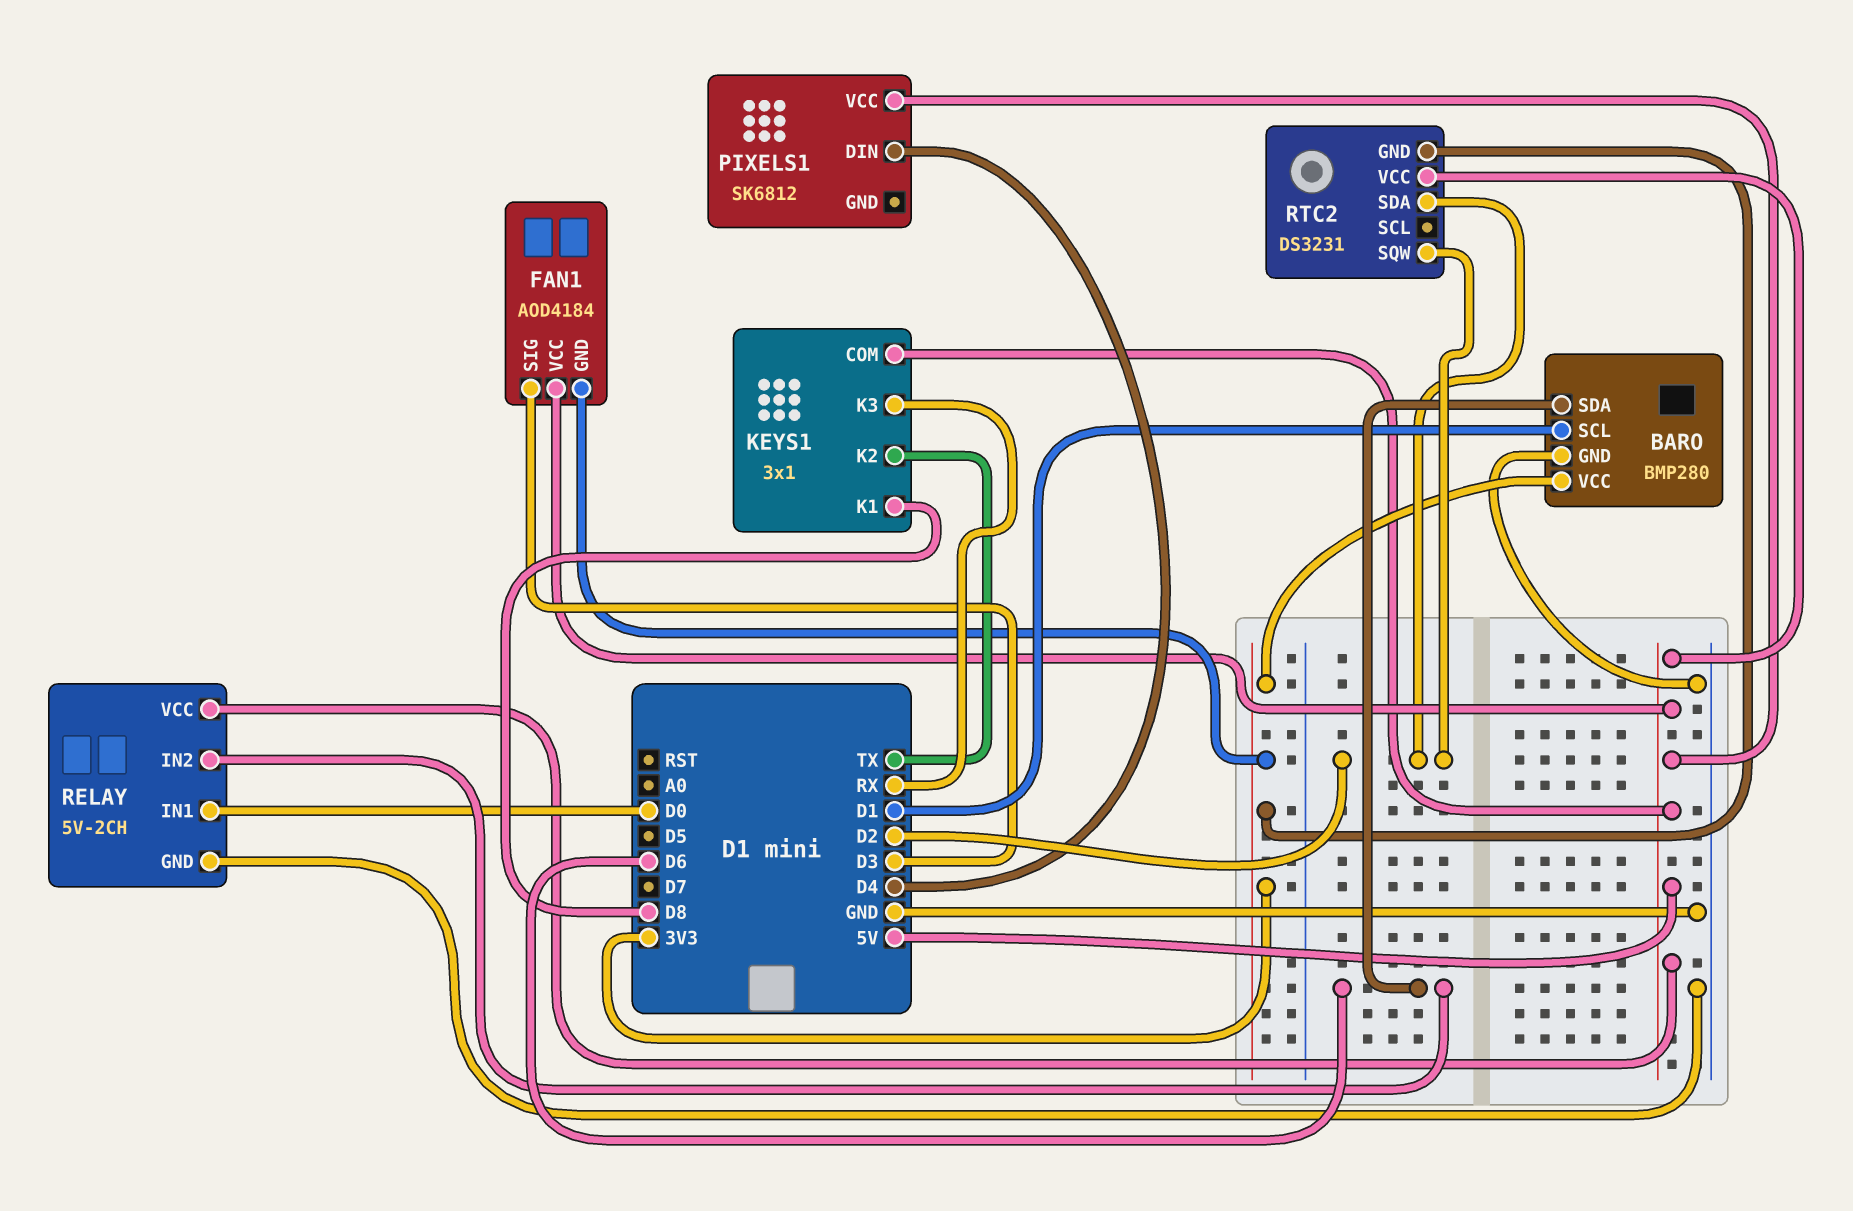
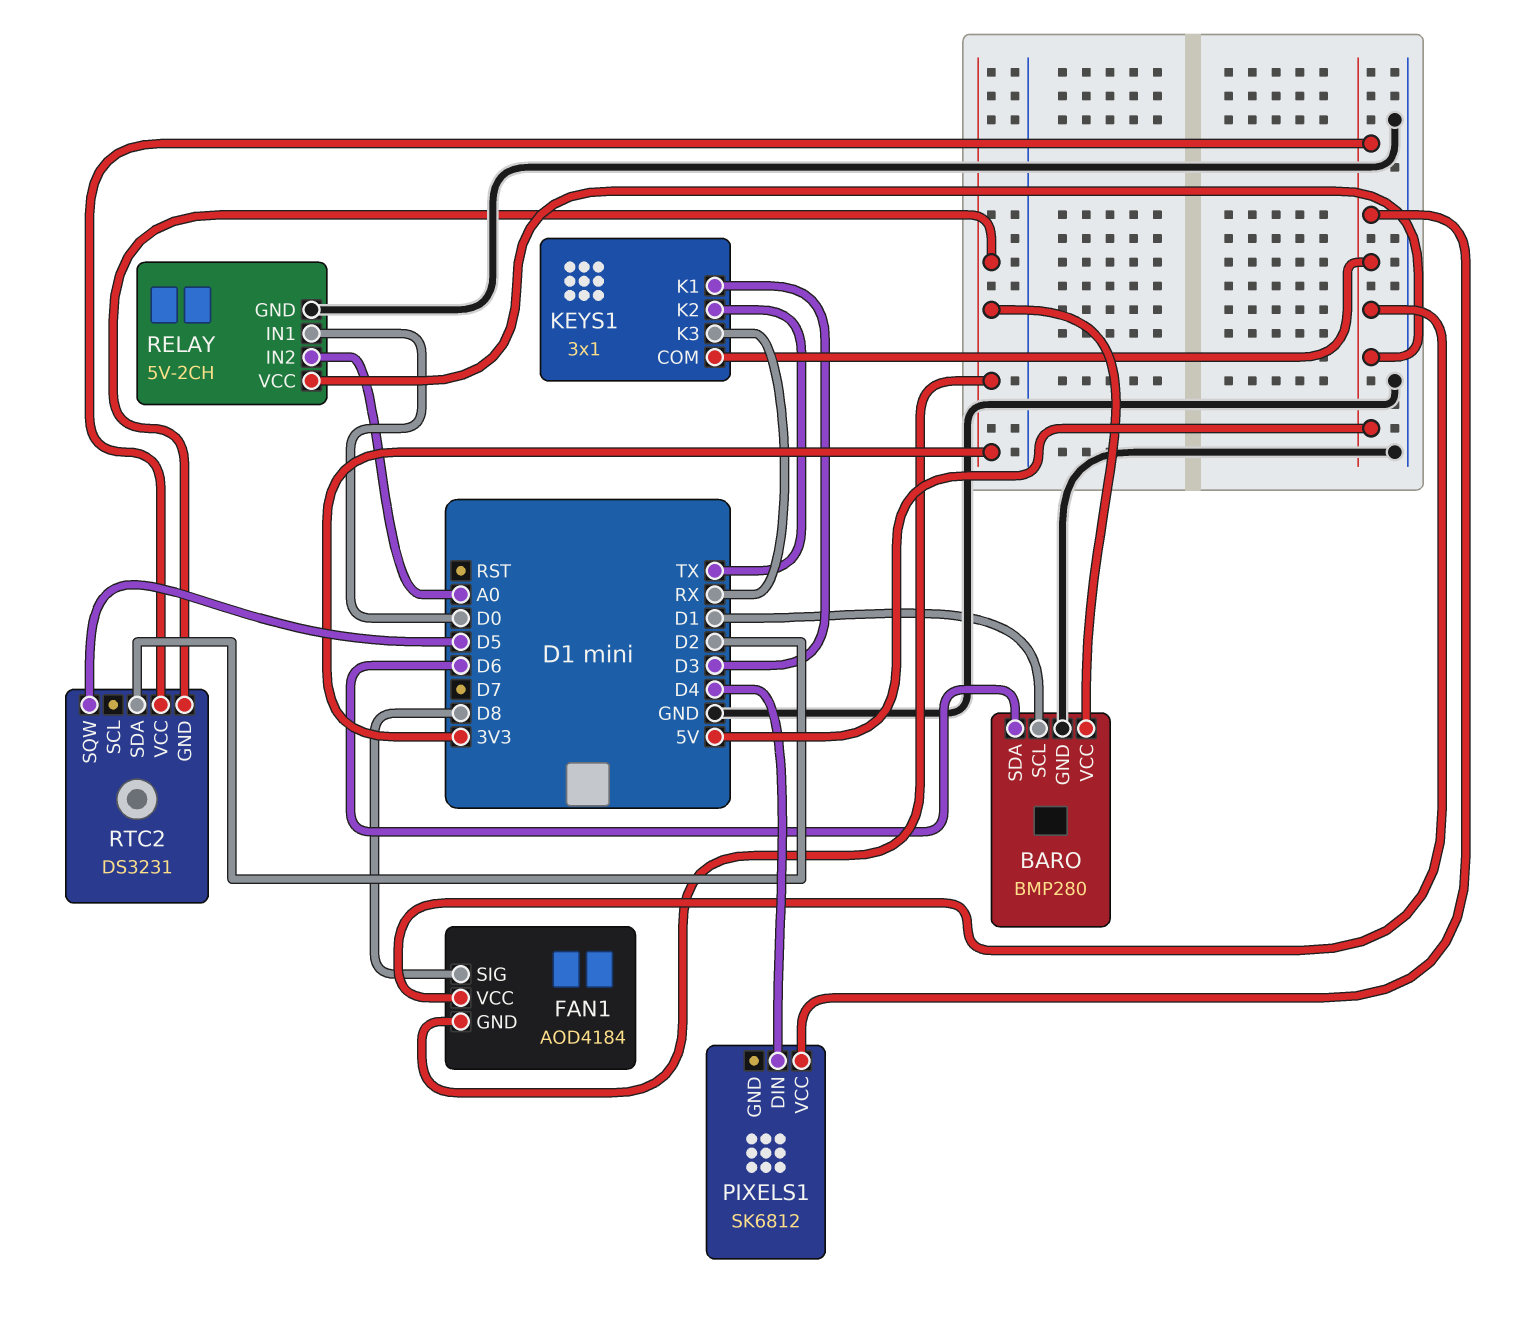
FAN1 pin SIG: D3 -> D8
KEYS1 pin K1: D8 -> D3
RELAY pin IN2: D6 -> A0
RTC2 pin SQW: D2 -> D5

